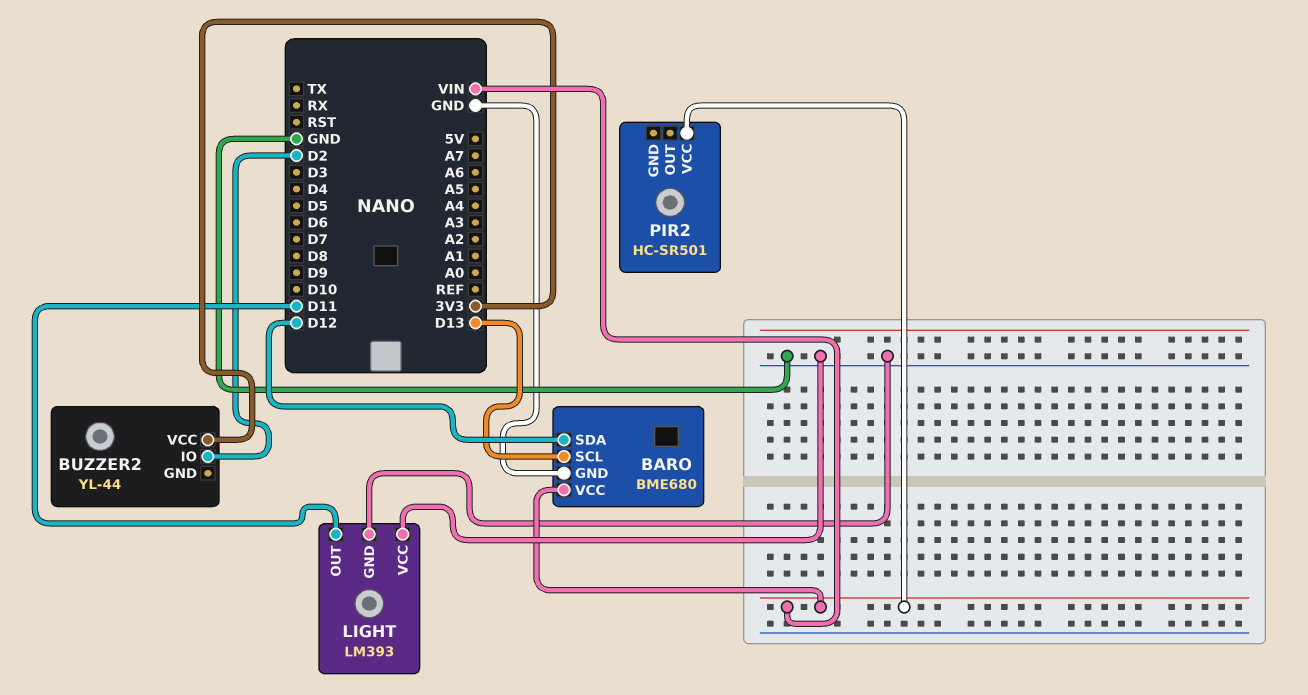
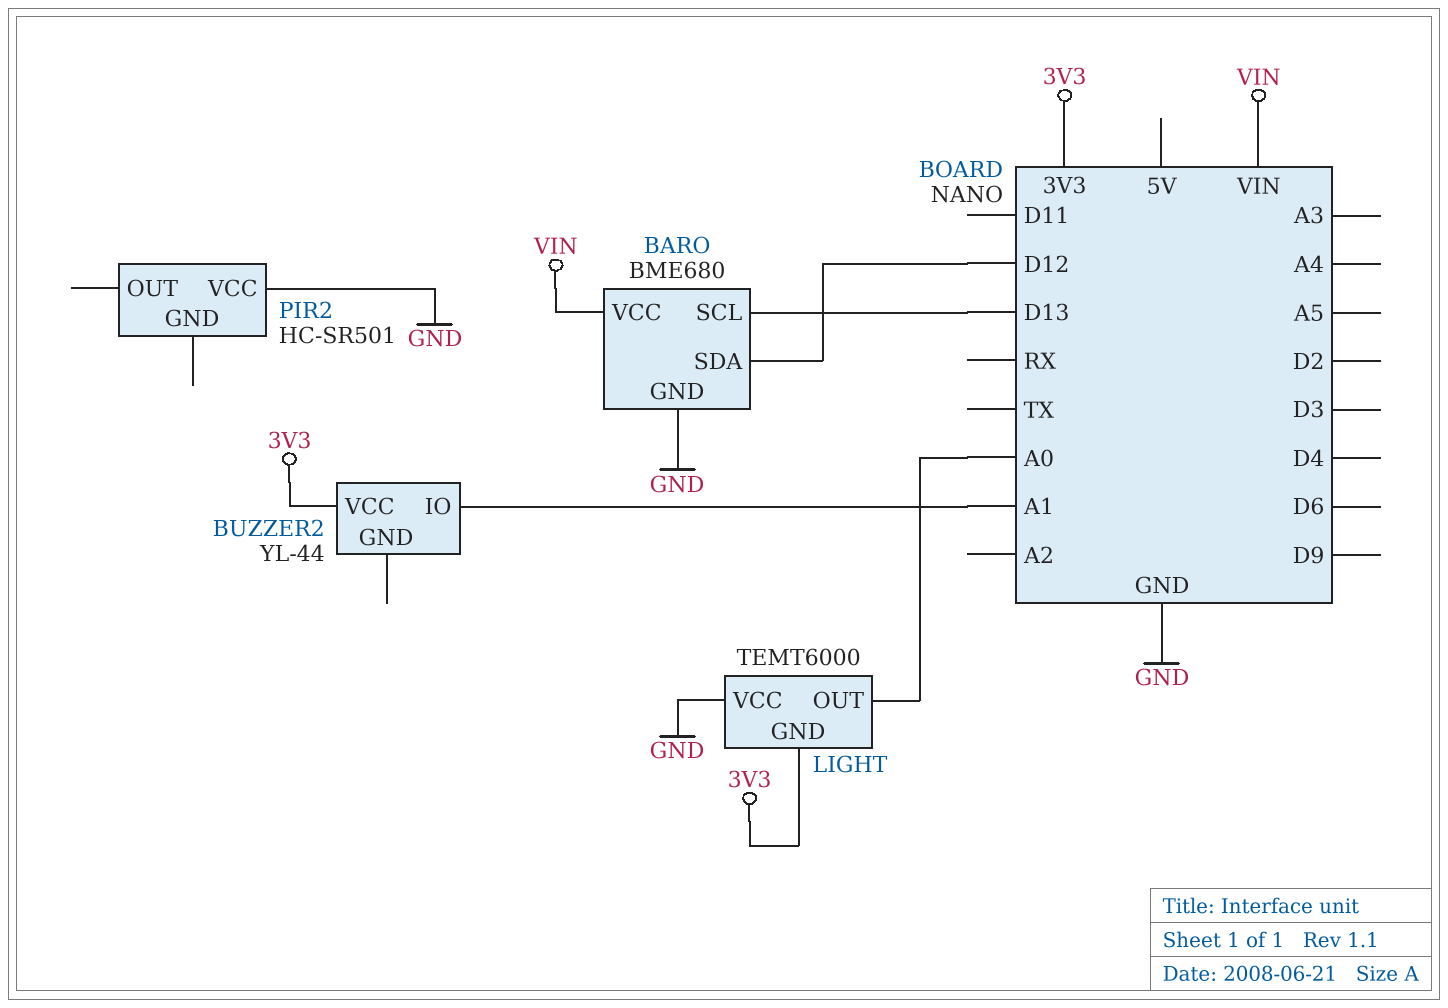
BUZZER2 pin IO: D2 -> A1
LIGHT: LM393 -> TEMT6000
LIGHT pin GND: GND -> 3V3
LIGHT pin OUT: D11 -> A0
PIR2 pin VCC: VIN -> GND

